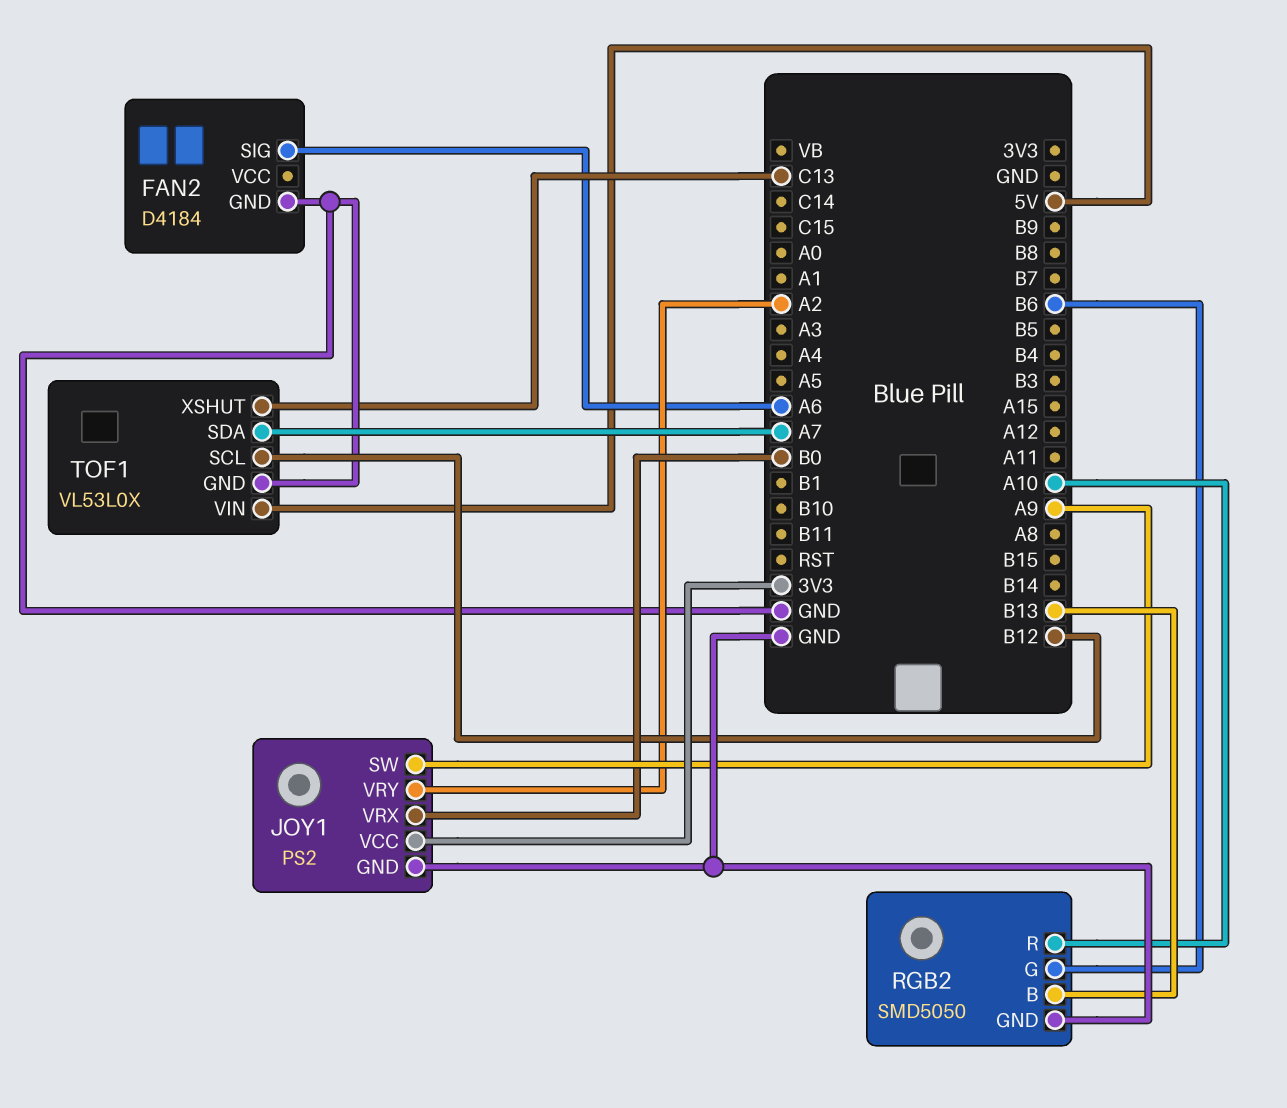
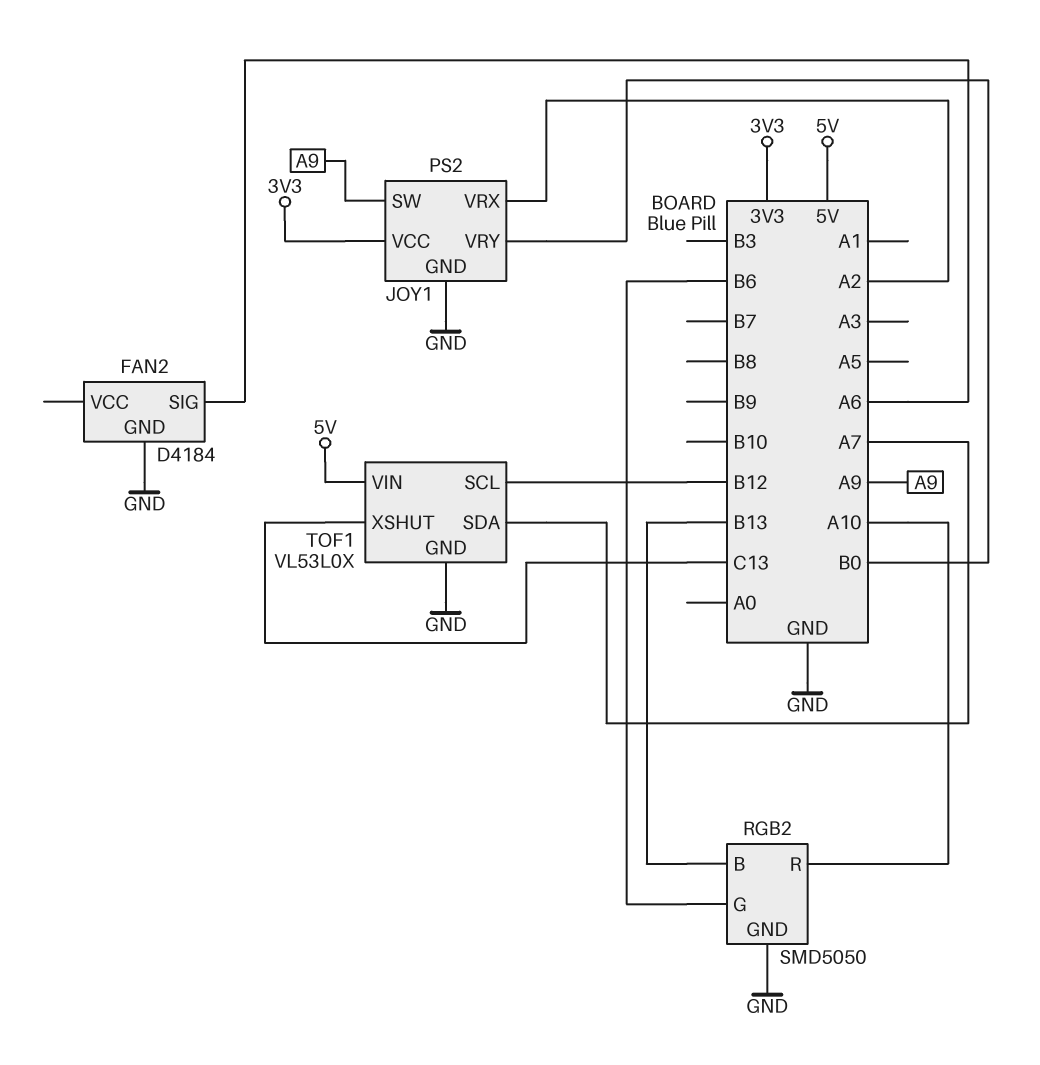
JOY1 pin VRX: B0 -> A2
JOY1 pin VRY: A2 -> B0

